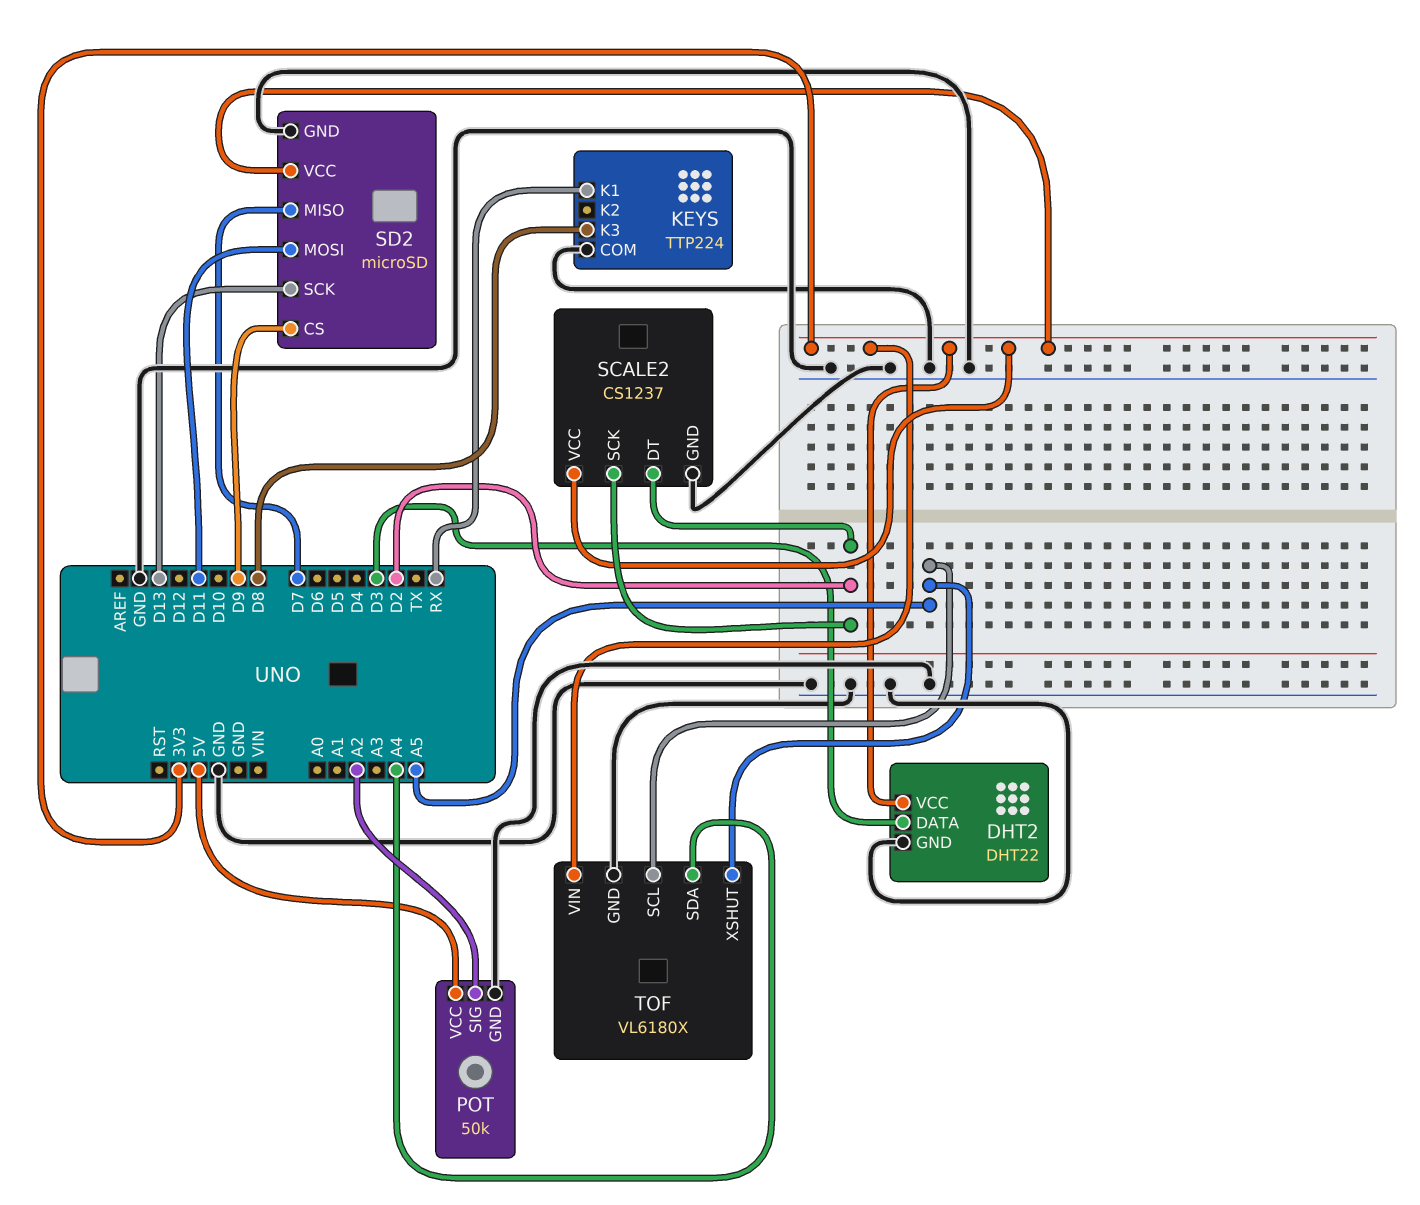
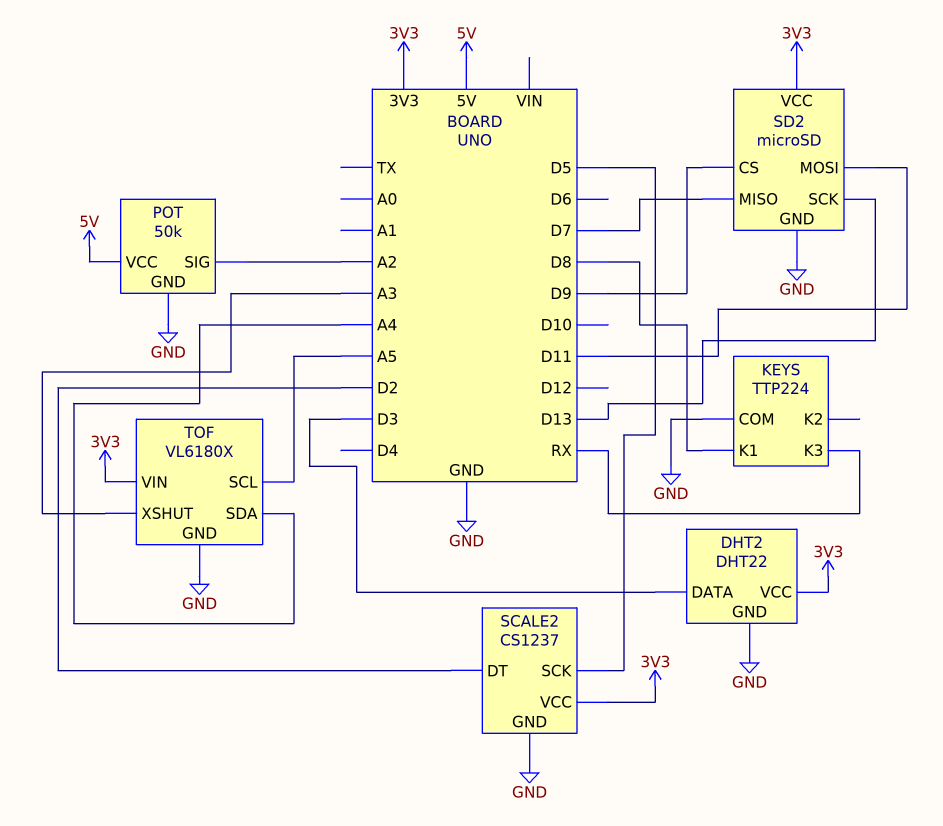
KEYS pin K1: RX -> D8
KEYS pin K3: D8 -> RX
SCALE2 pin SCK: D2 -> D5
TOF pin XSHUT: A5 -> A3

